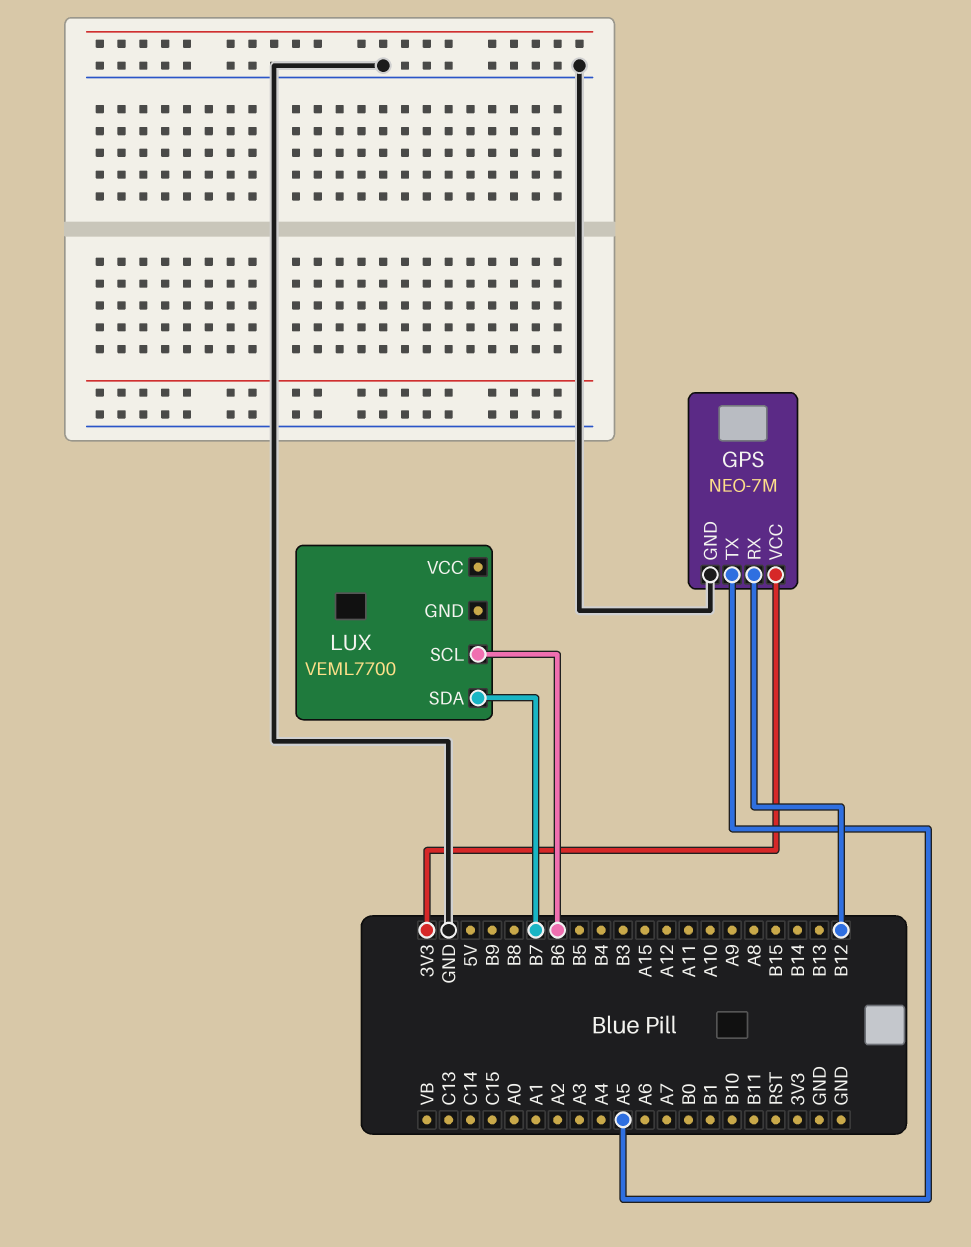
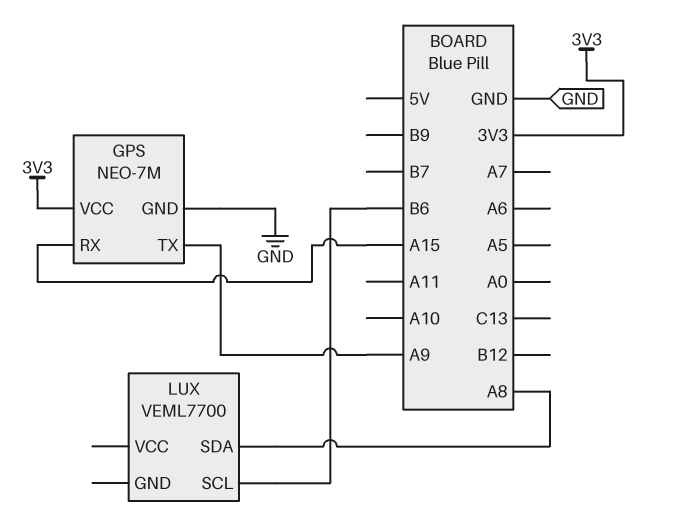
GPS pin RX: B12 -> A15
GPS pin TX: A5 -> A9
LUX pin SDA: B7 -> A8

